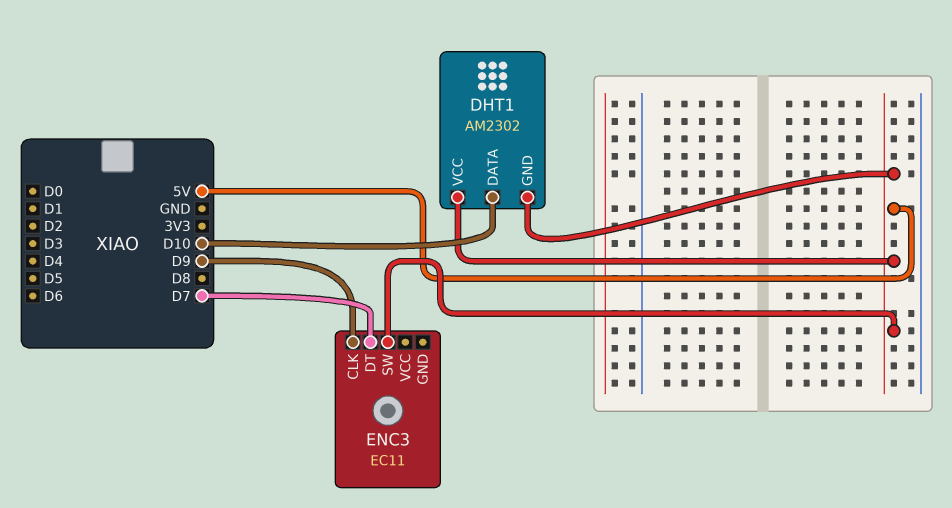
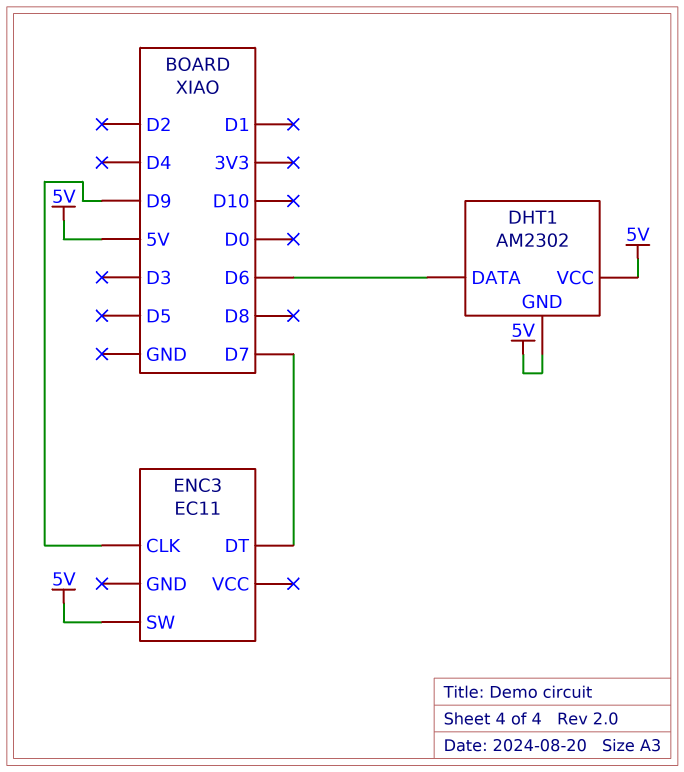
DHT1 pin DATA: D10 -> D6

